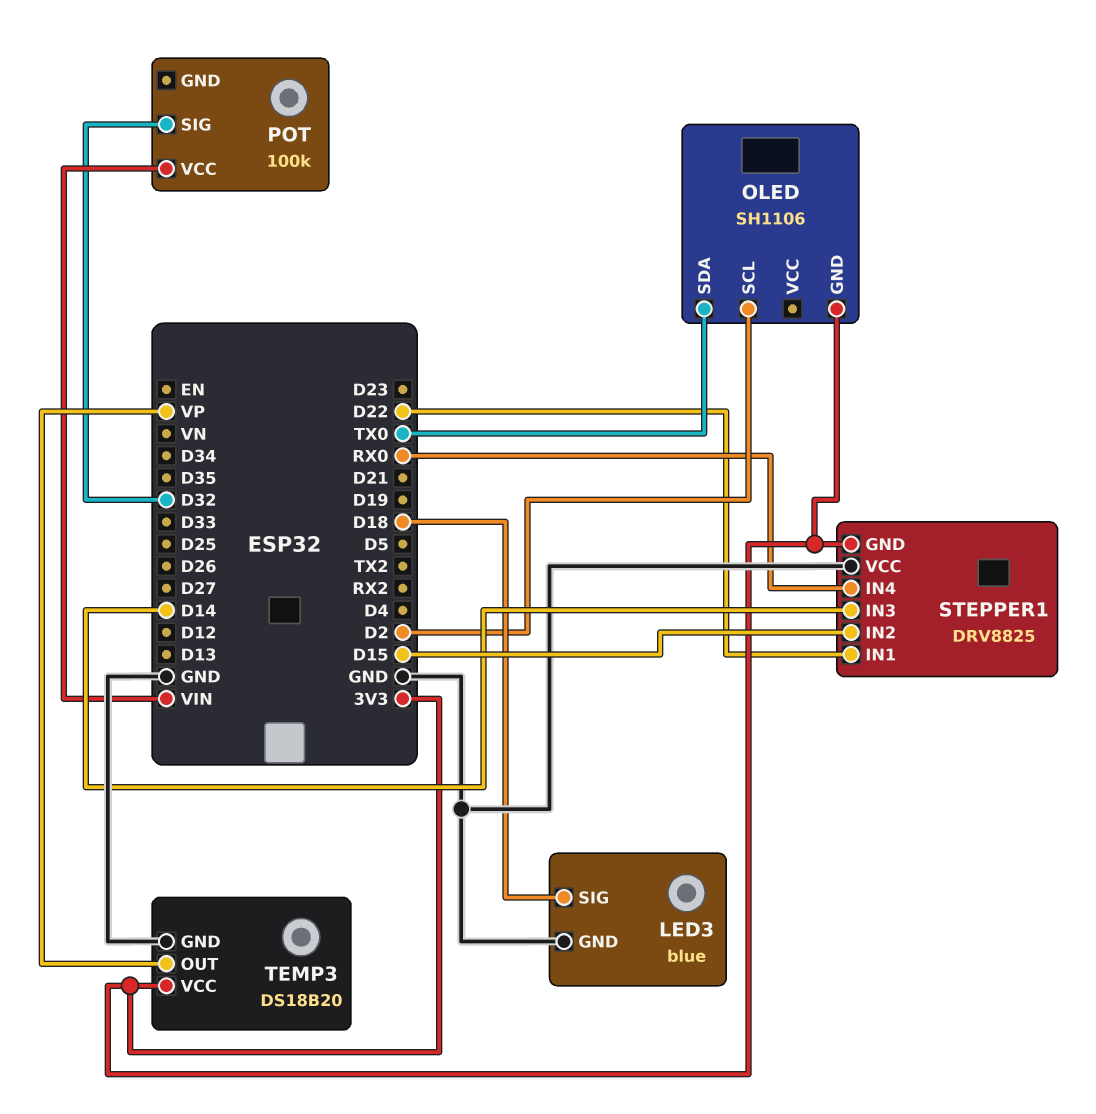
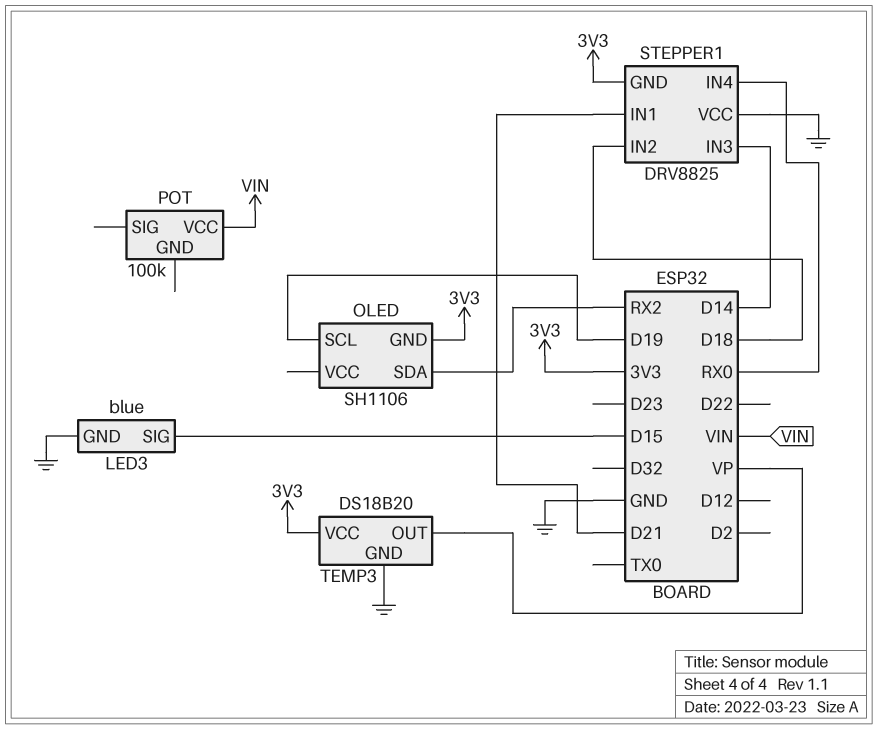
LED3 pin SIG: D18 -> D15
OLED pin SCL: D2 -> D19
OLED pin SDA: TX0 -> RX2
POT pin SIG: D32 -> none
STEPPER1 pin IN1: D22 -> D21
STEPPER1 pin IN2: D15 -> D18

